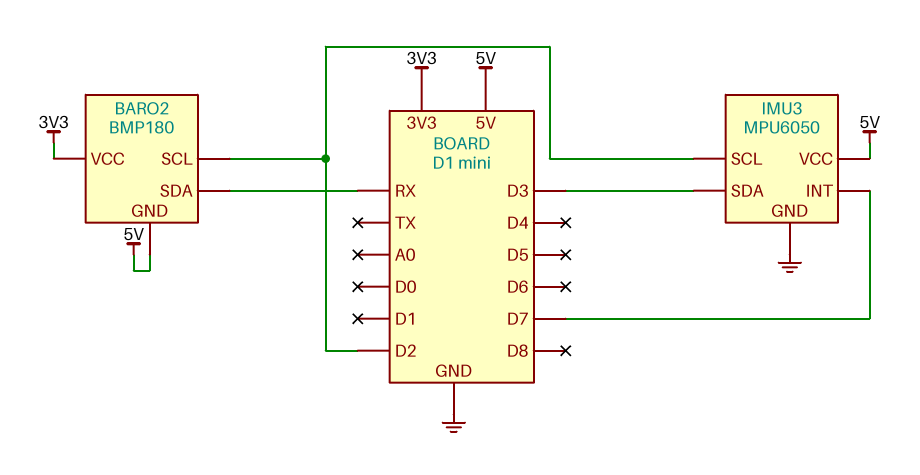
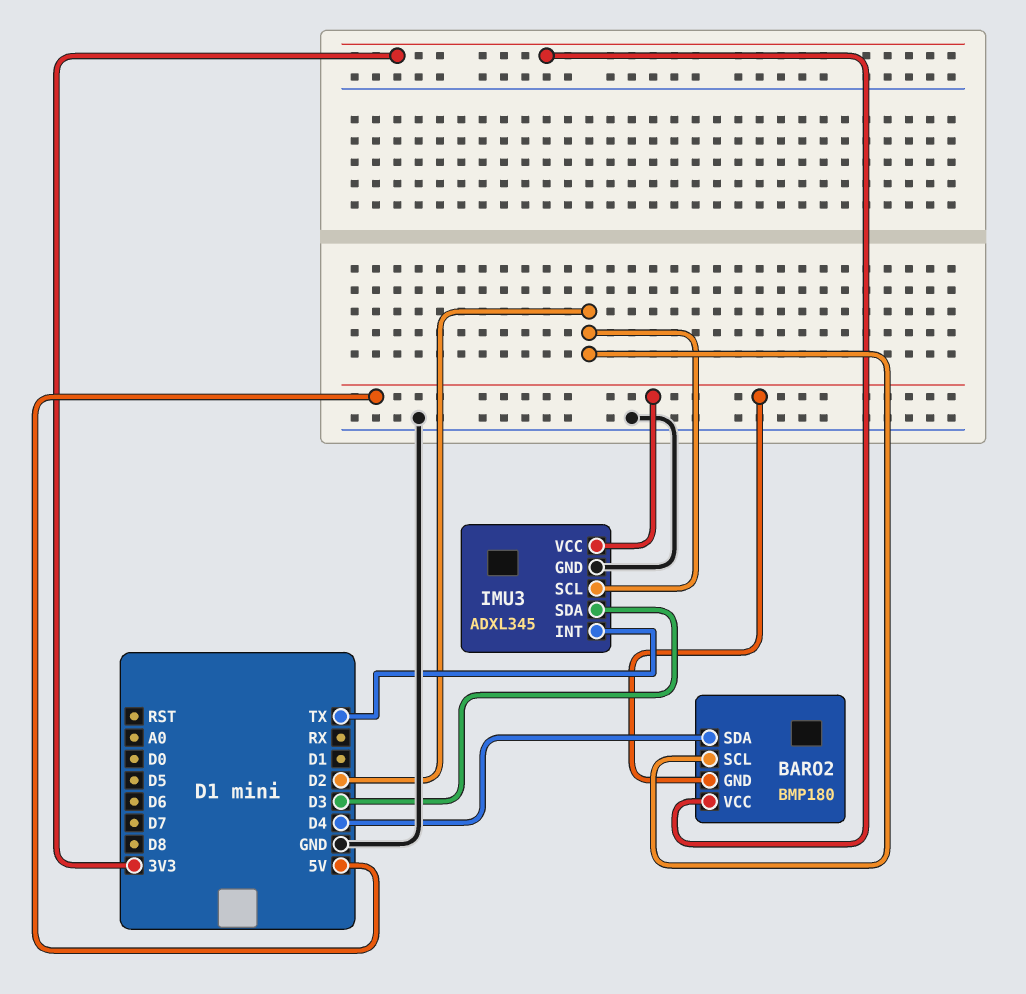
BARO2 pin SDA: RX -> D4
IMU3: MPU6050 -> ADXL345
IMU3 pin INT: D7 -> TX

